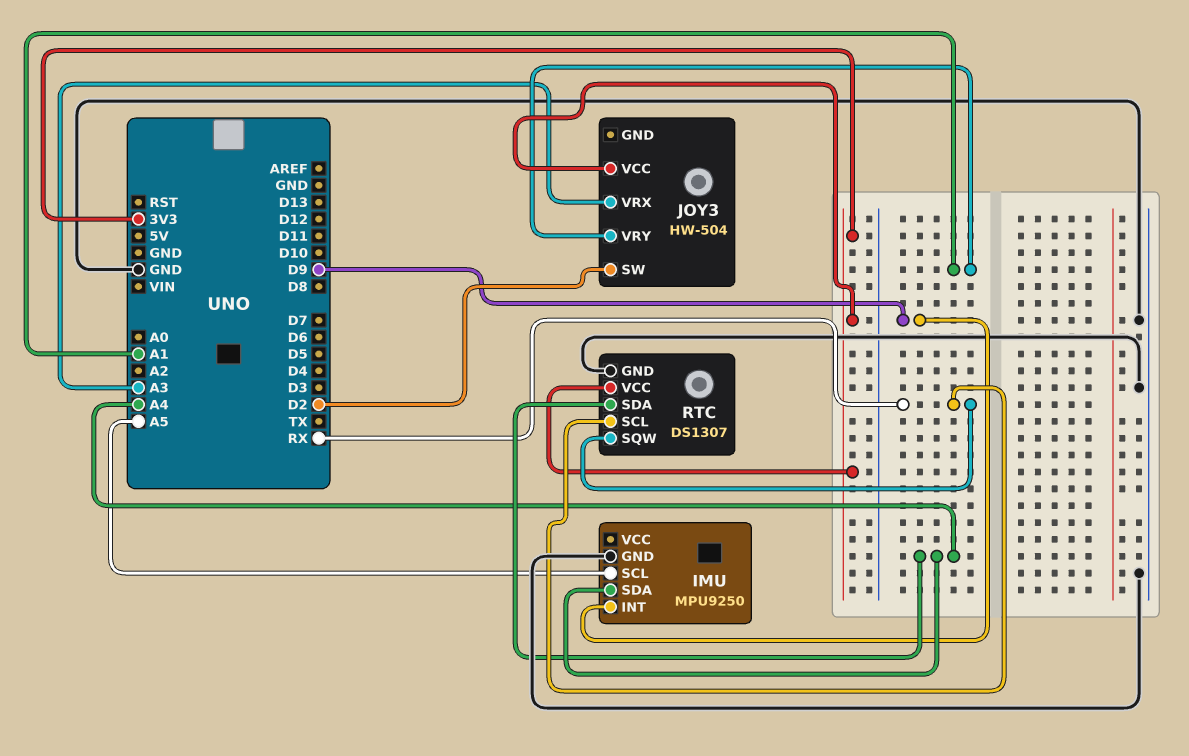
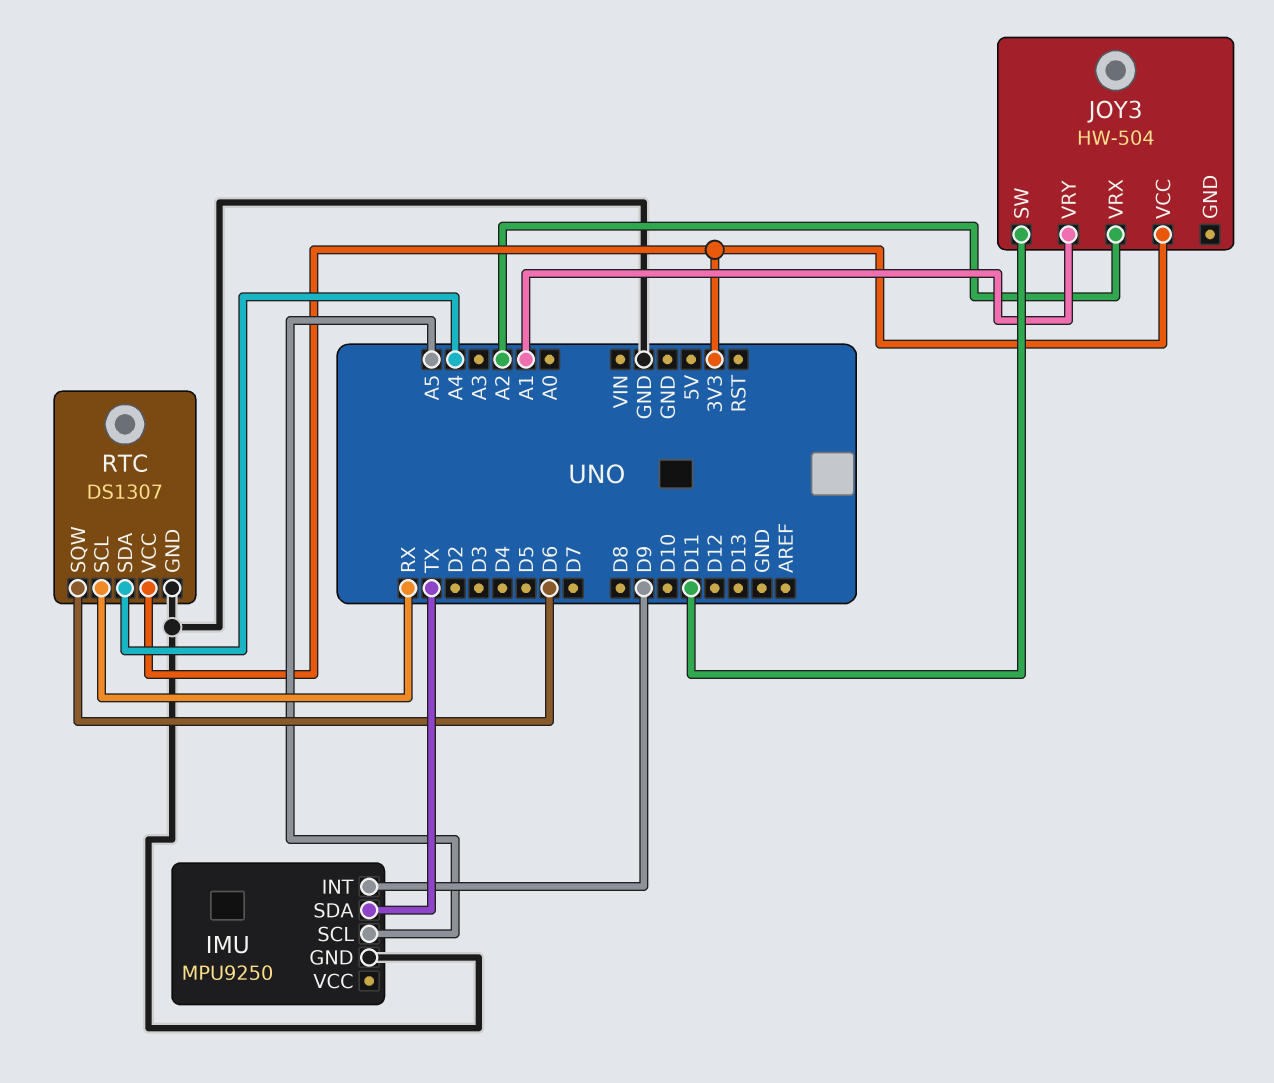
IMU pin SDA: A4 -> TX
JOY3 pin SW: D2 -> D11
JOY3 pin VRX: A3 -> A2
RTC pin SQW: RX -> D6

